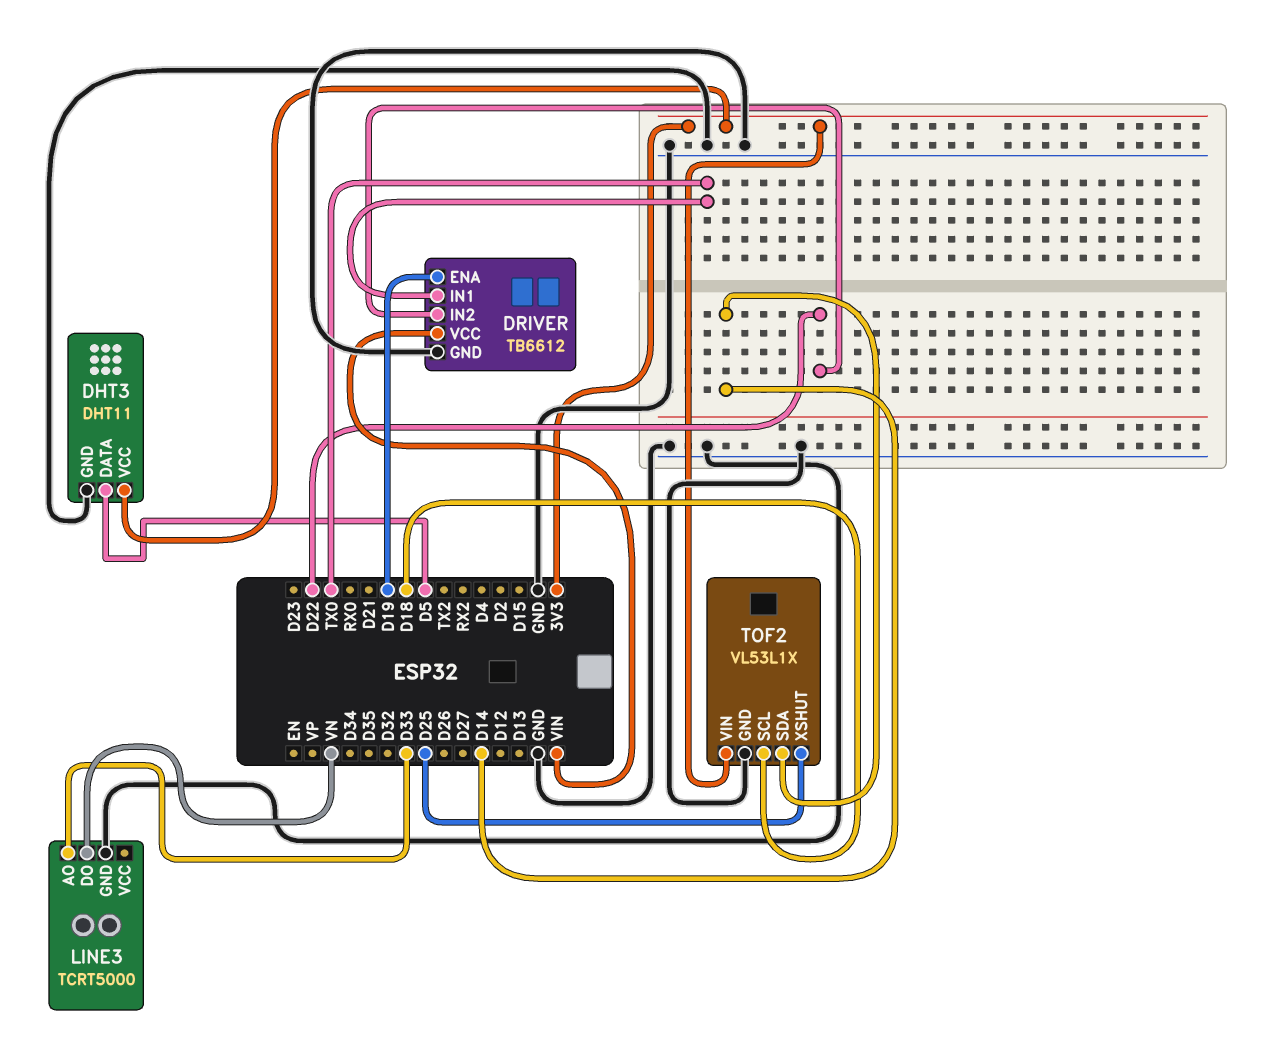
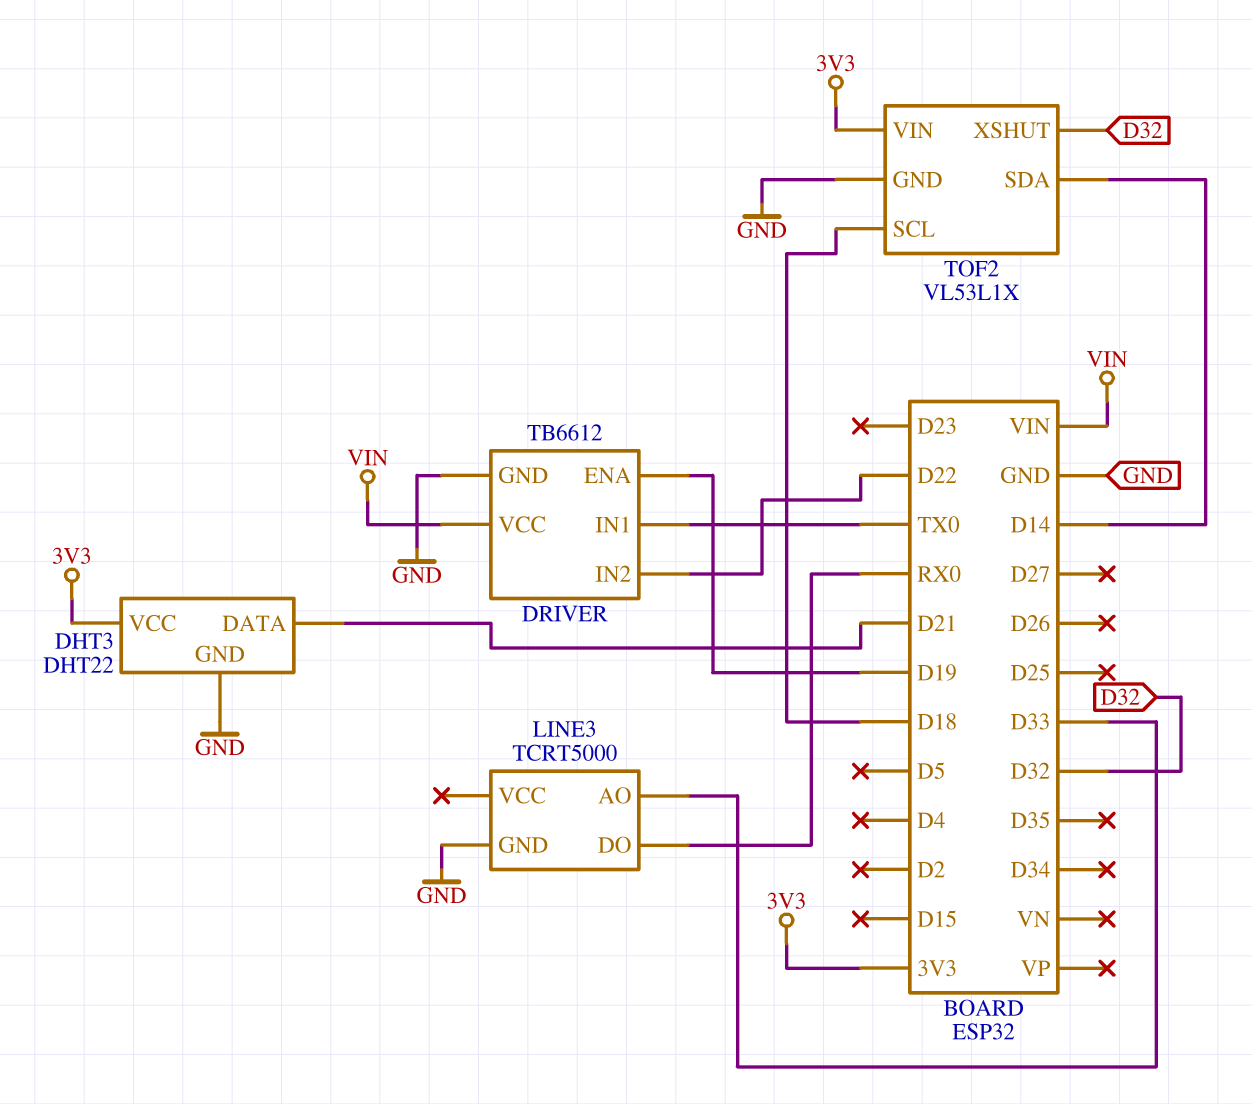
DHT3: DHT11 -> DHT22
DHT3 pin DATA: D5 -> D21
LINE3 pin DO: VN -> RX0
TOF2 pin XSHUT: D25 -> D32

